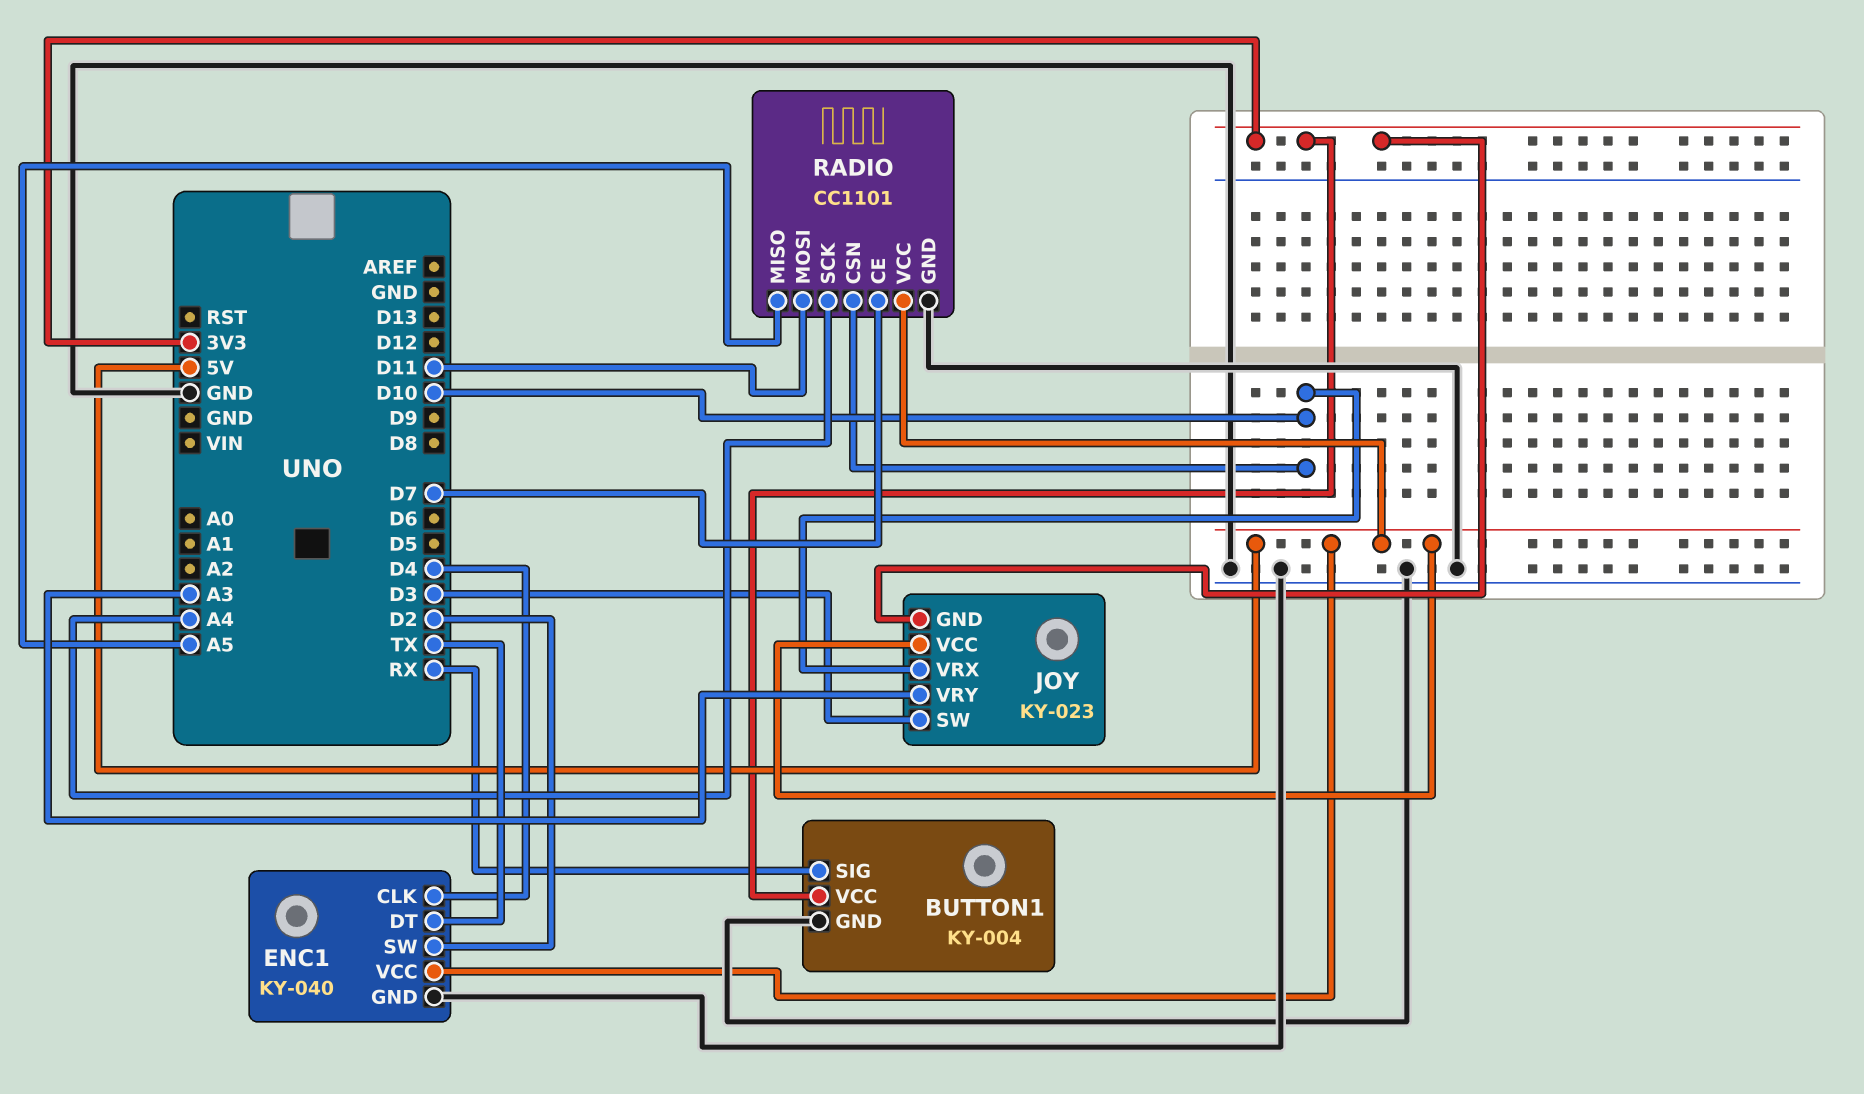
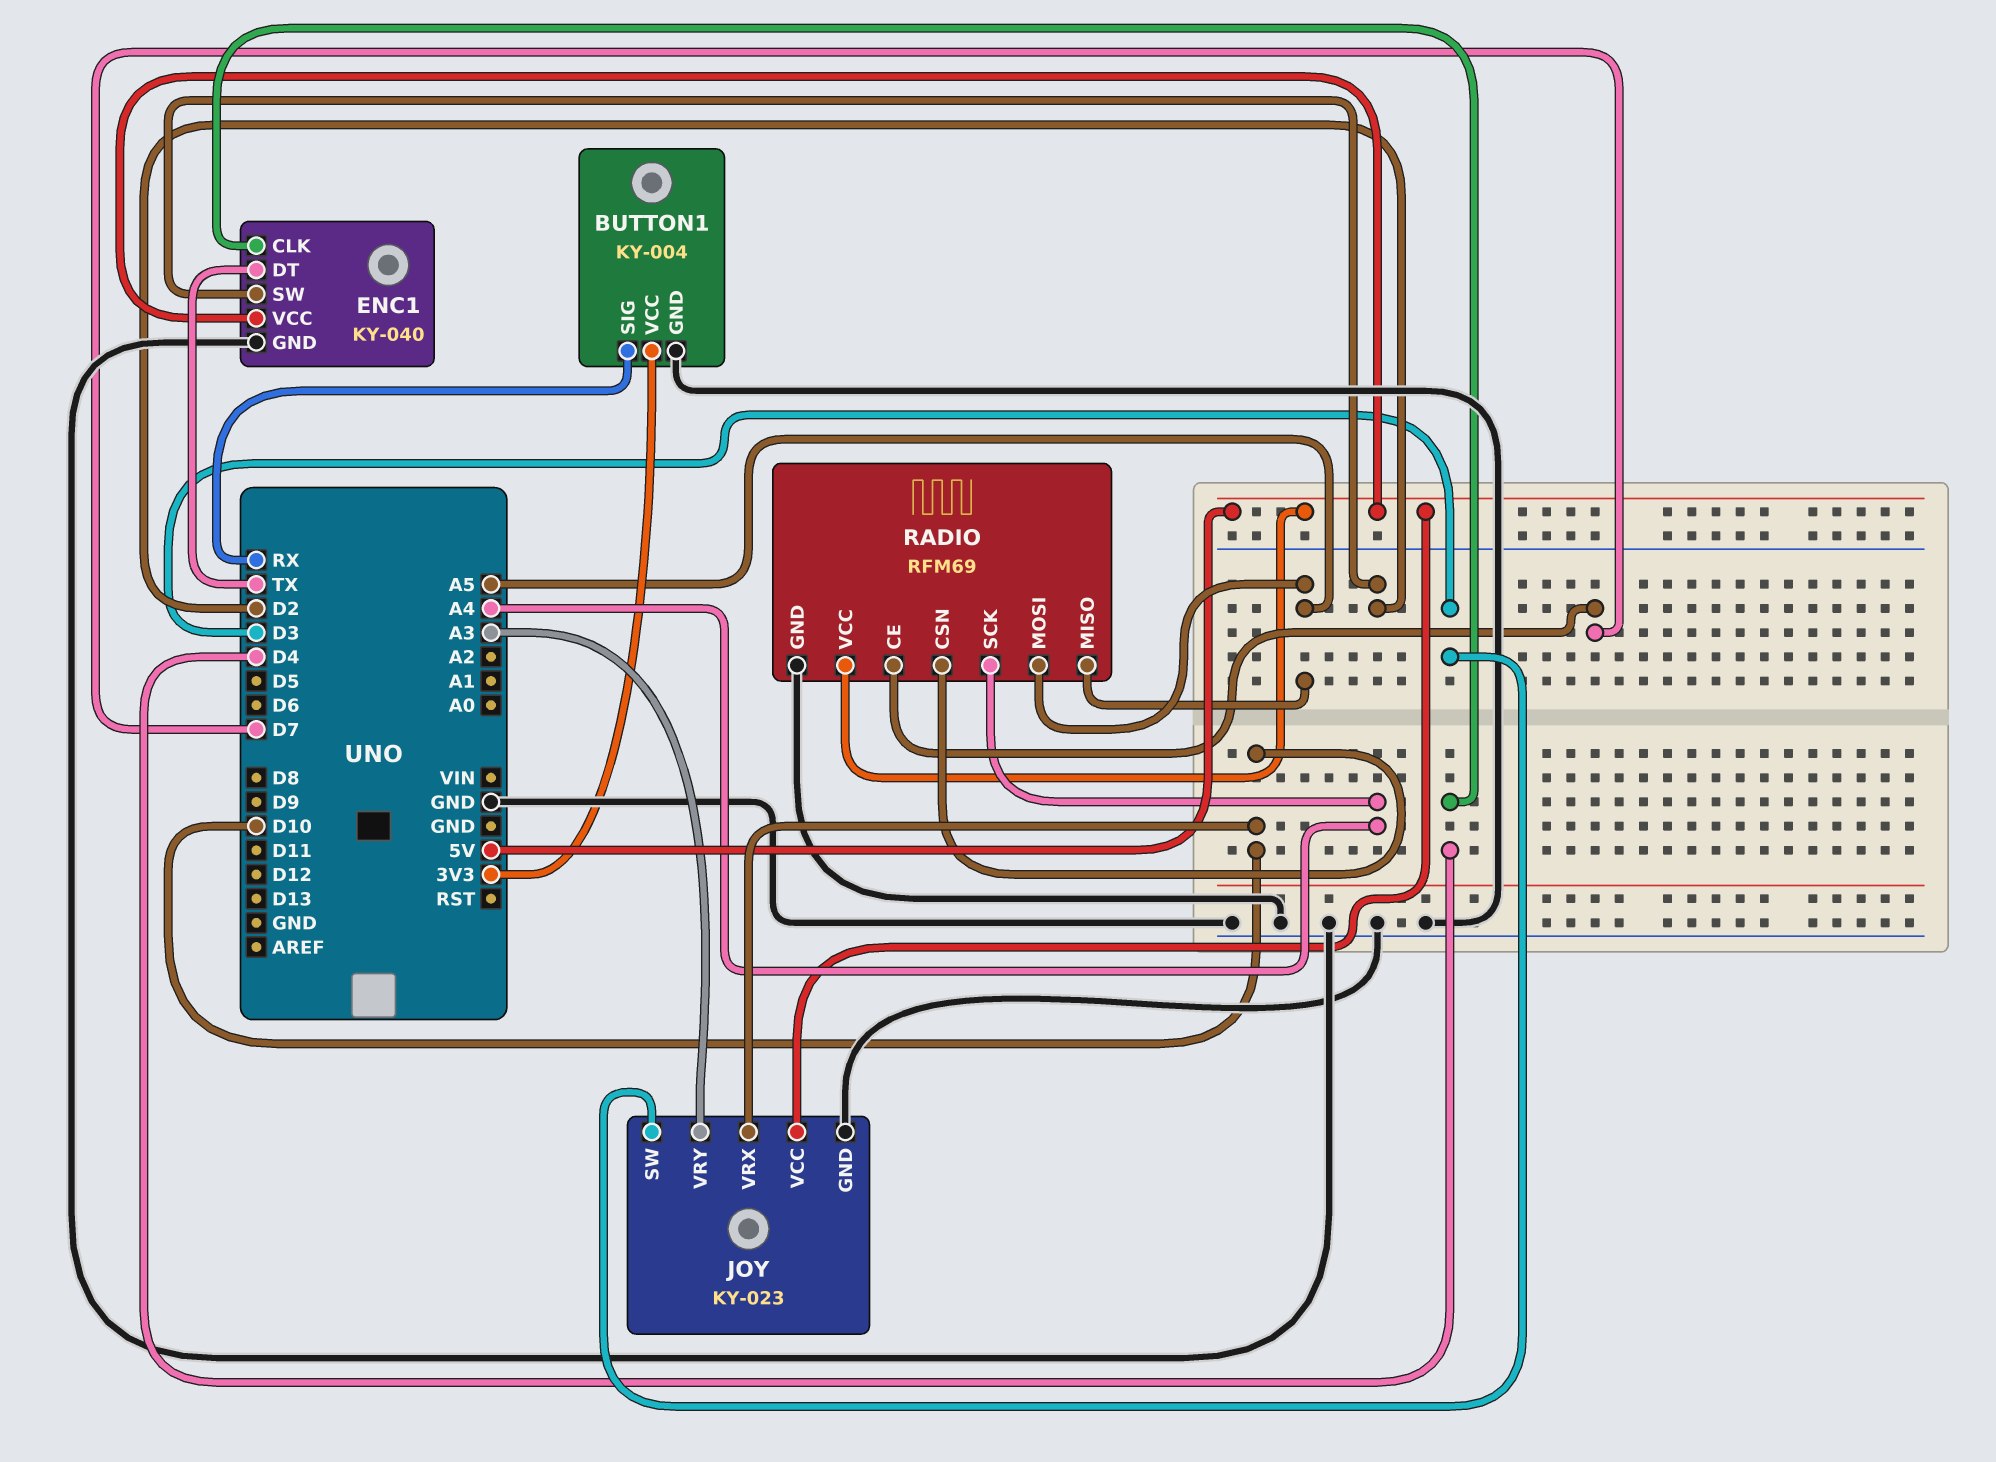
JOY pin GND: 3V3 -> GND
RADIO: CC1101 -> RFM69
RADIO pin MOSI: D11 -> A5

